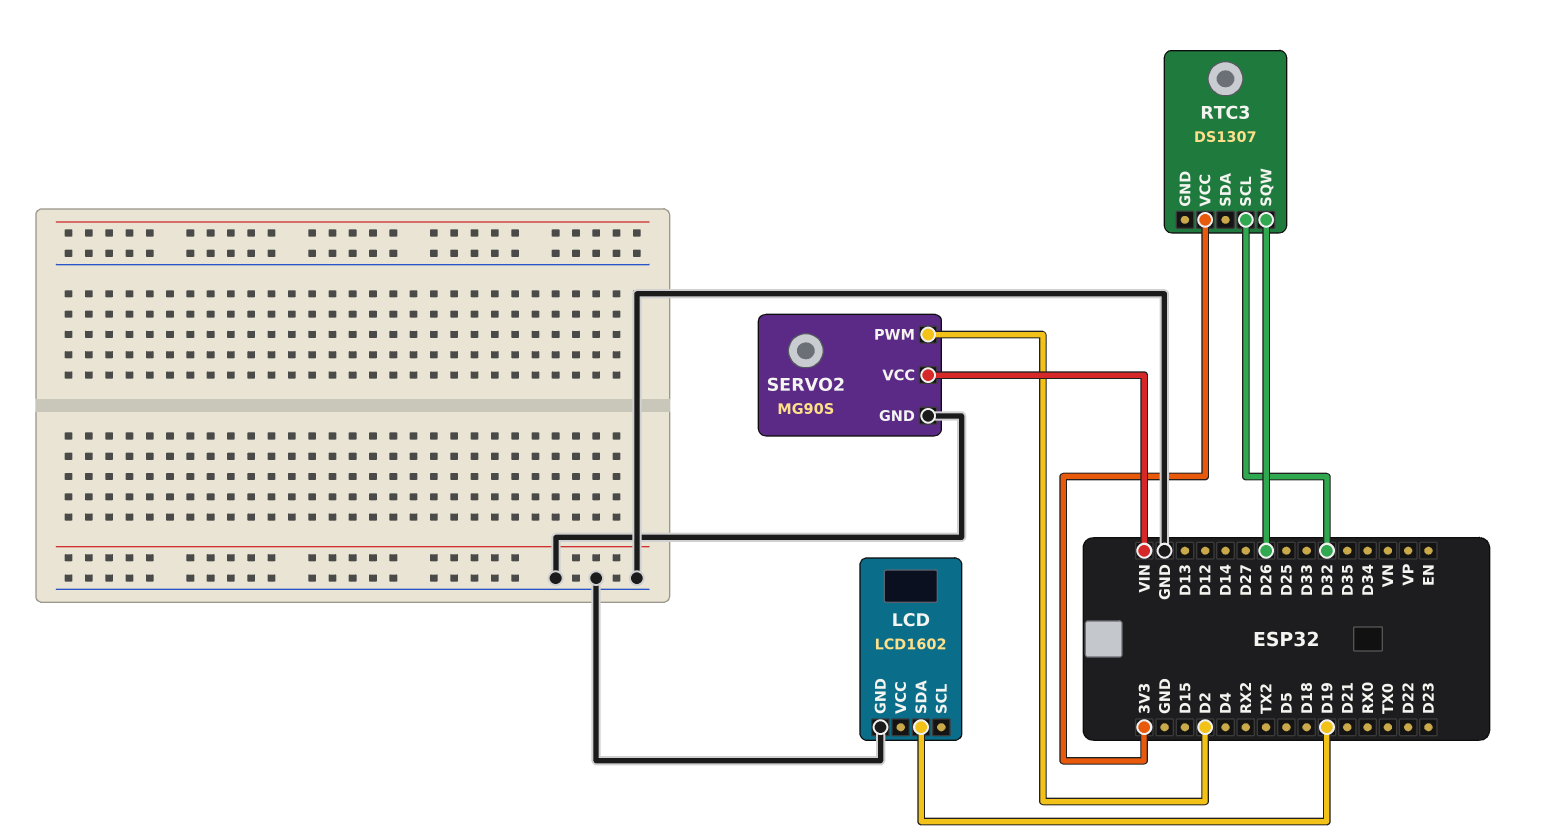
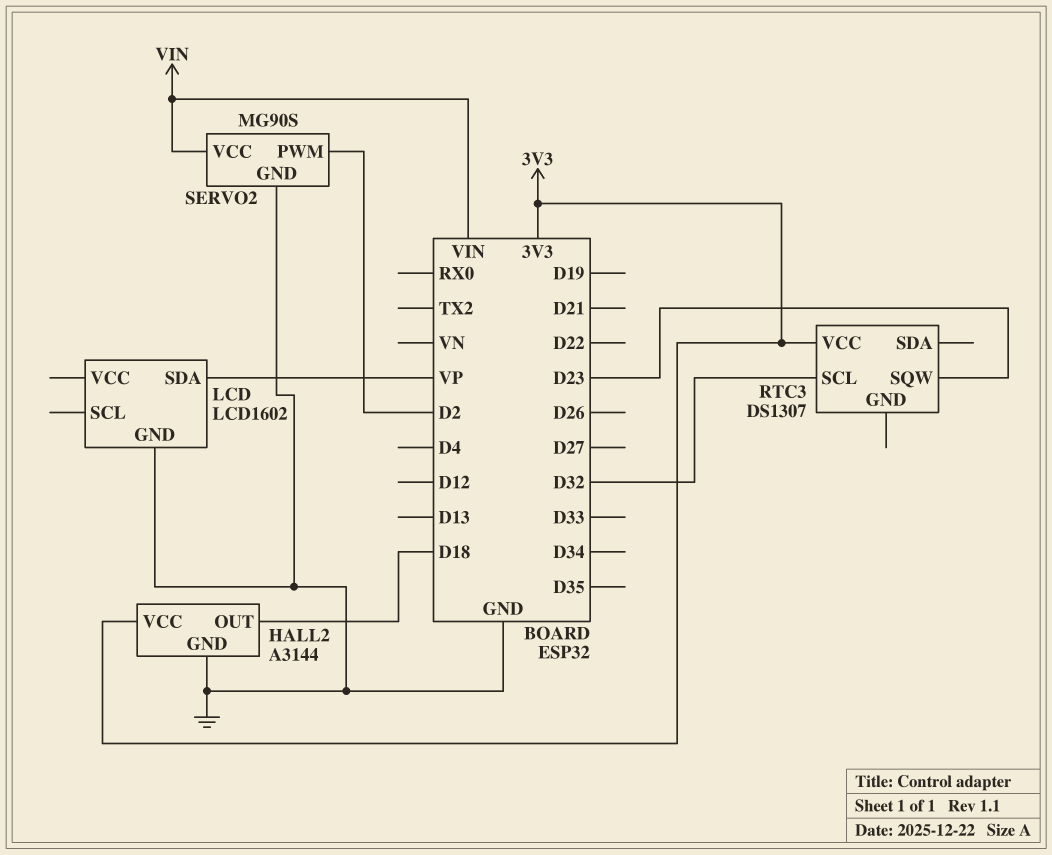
HALL2: none -> A3144
HALL2 pin GND: none -> GND
HALL2 pin OUT: none -> D18
HALL2 pin VCC: none -> 3V3
LCD pin SDA: D19 -> VP
RTC3 pin SQW: D26 -> D23

